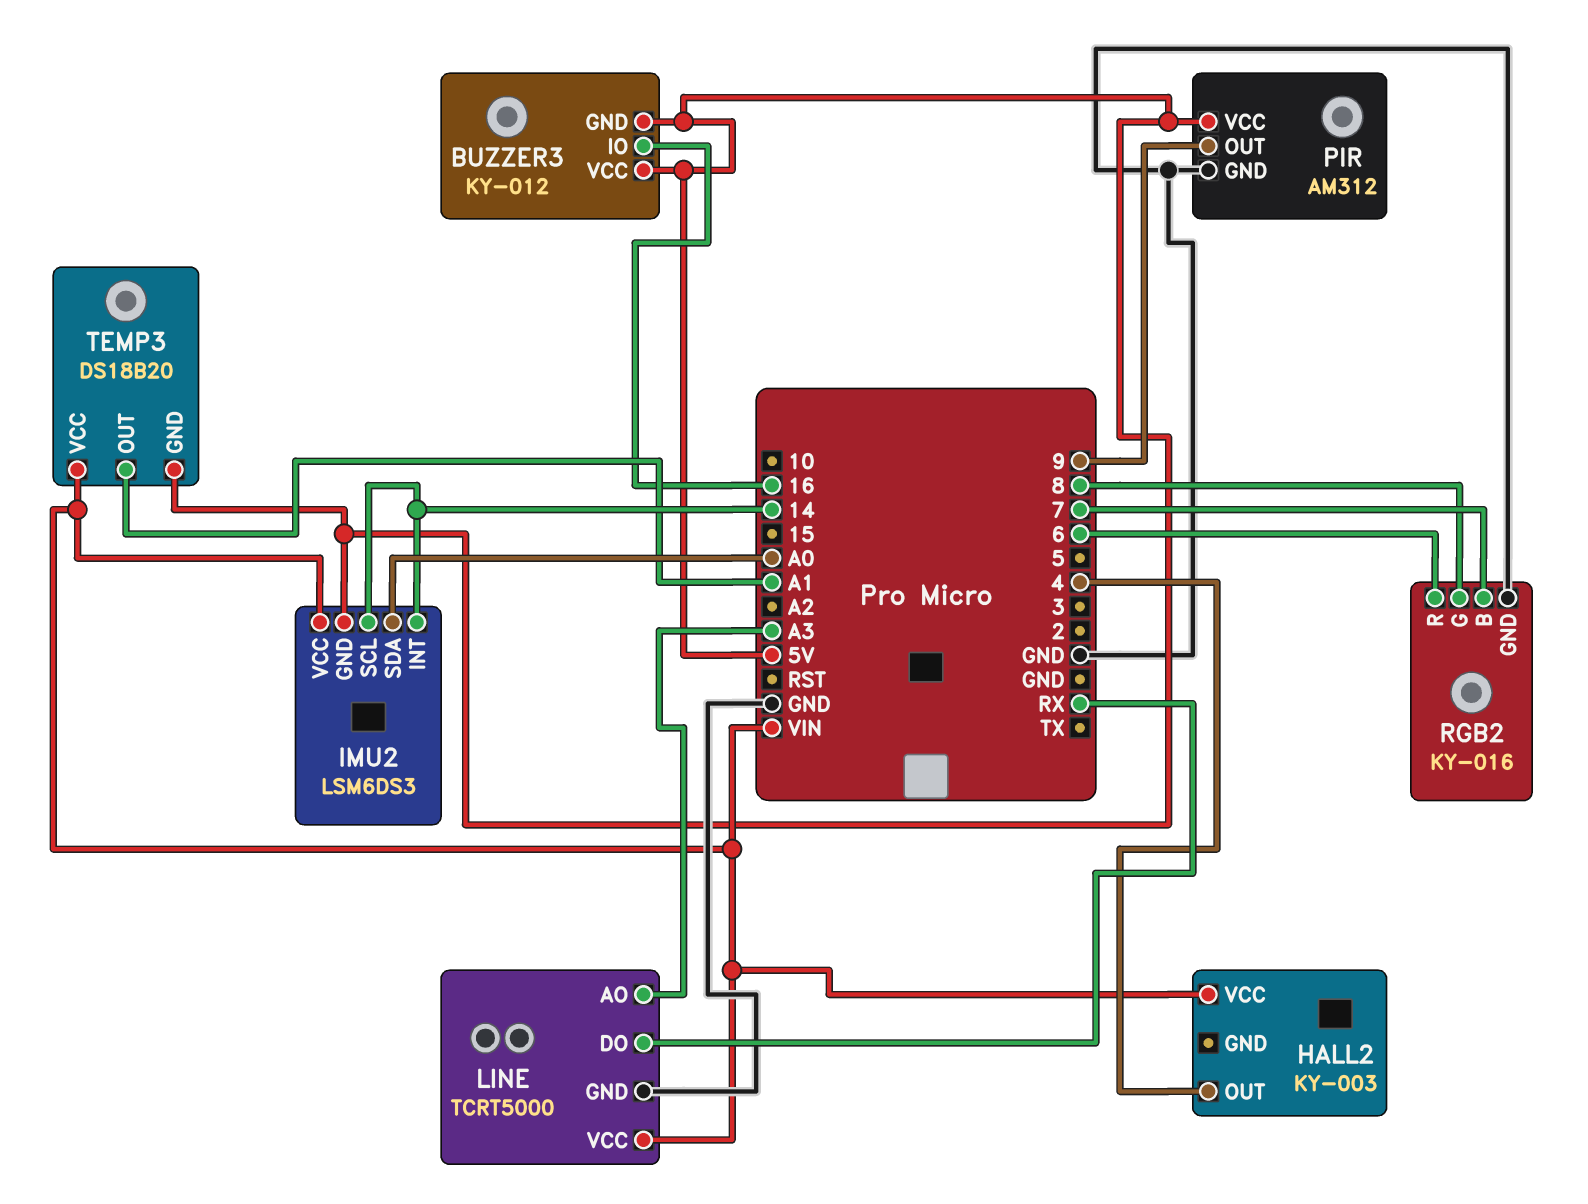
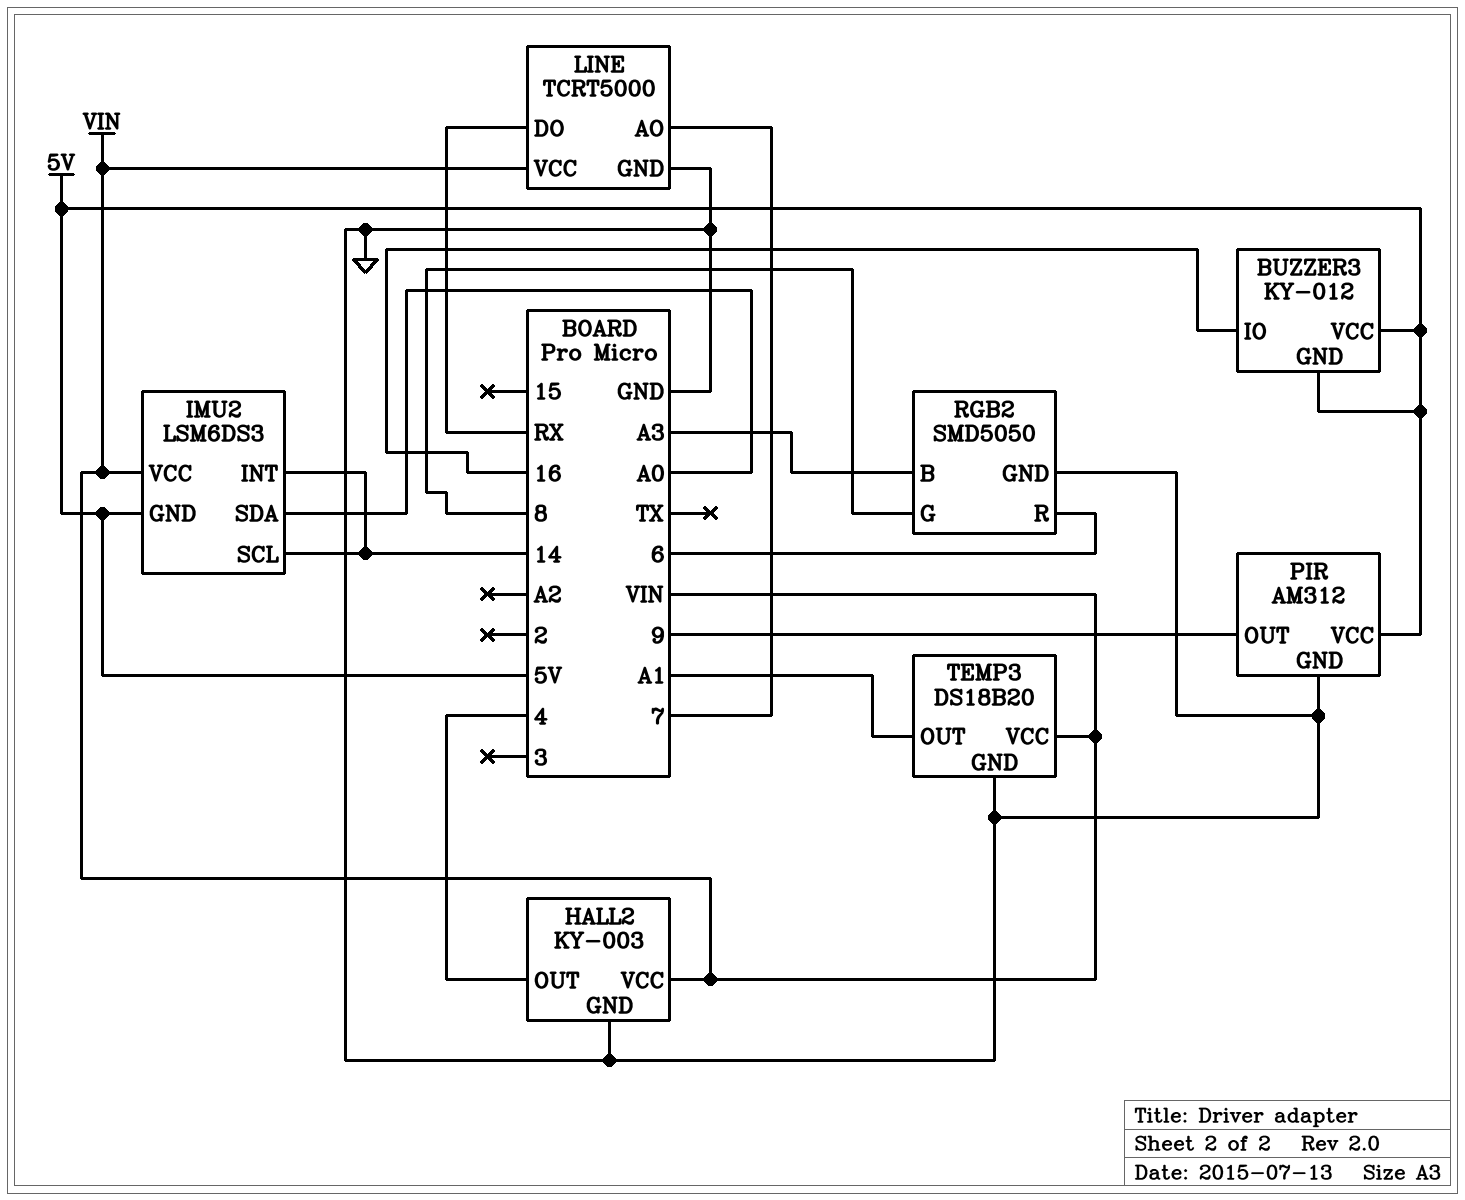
HALL2 pin GND: none -> GND
LINE pin AO: A3 -> 7
RGB2: KY-016 -> SMD5050
RGB2 pin B: 7 -> A3
TEMP3 pin GND: 5V -> GND

